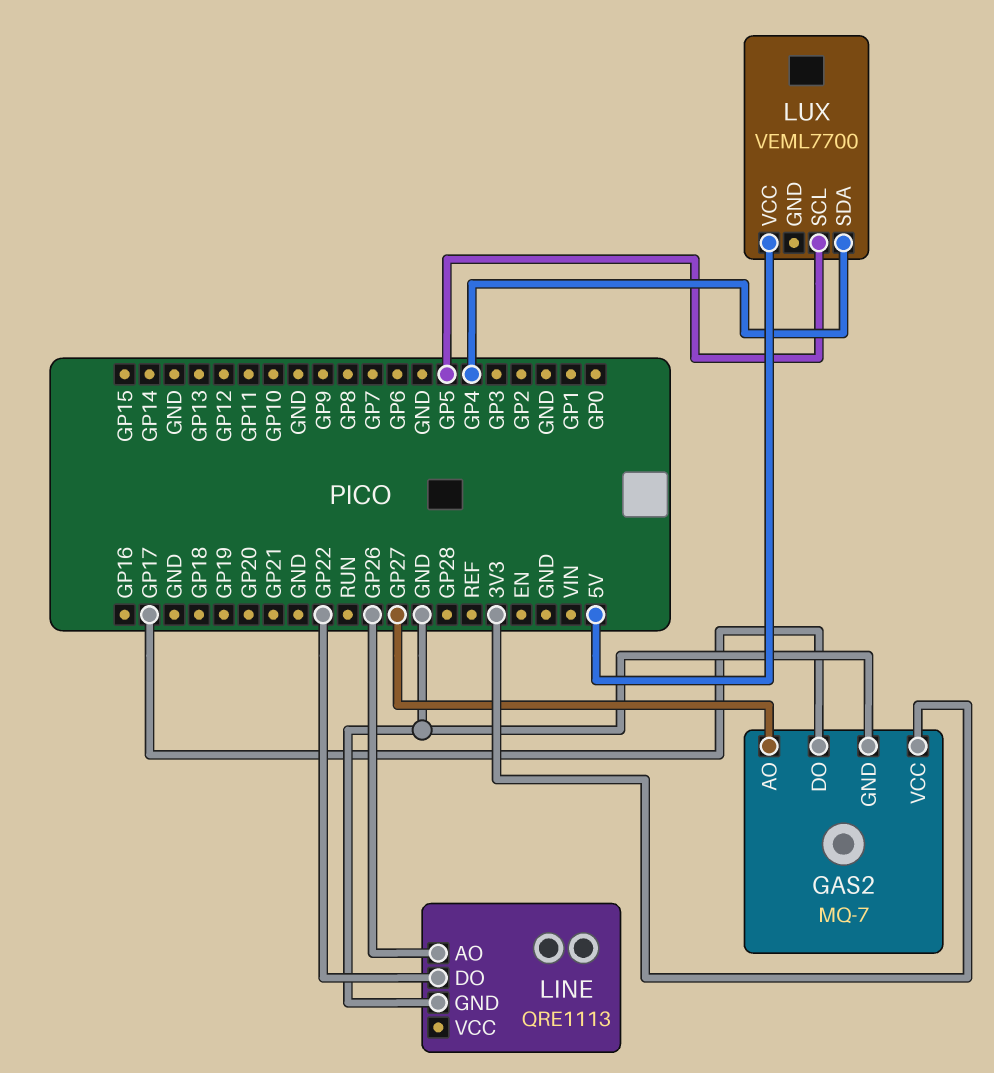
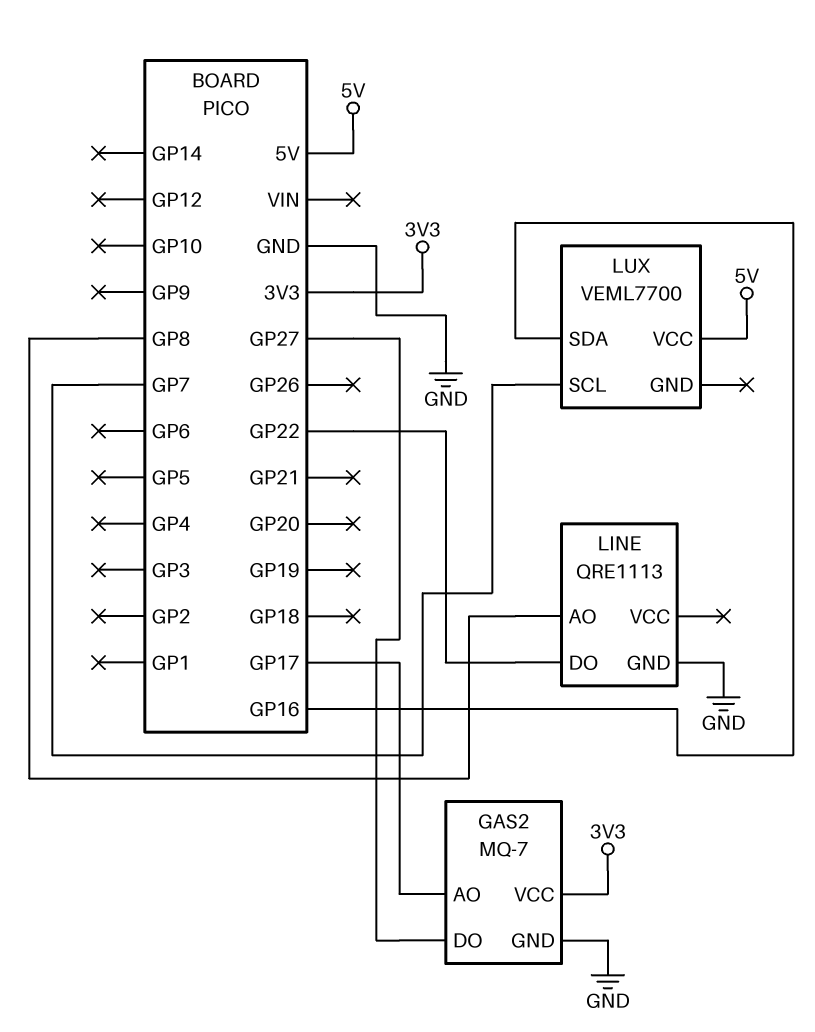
GAS2 pin AO: GP27 -> GP17
GAS2 pin DO: GP17 -> GP27
LINE pin AO: GP26 -> GP8
LUX pin SCL: GP5 -> GP7
LUX pin SDA: GP4 -> GP16

